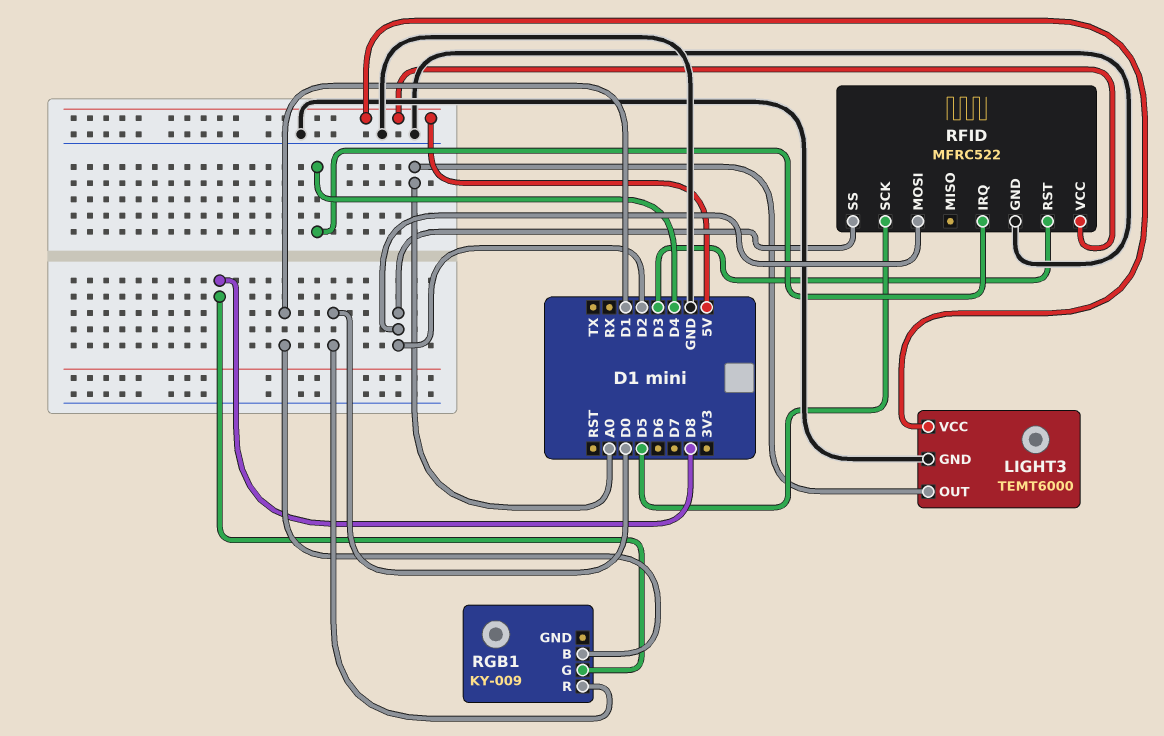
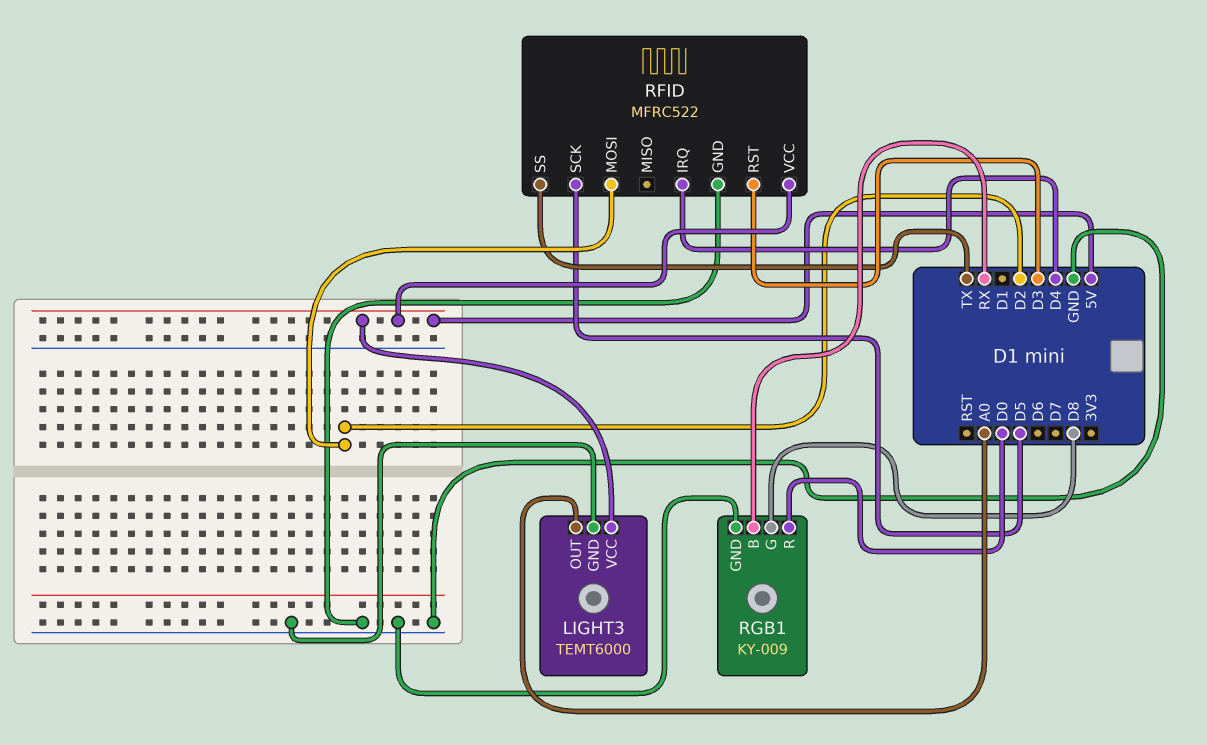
RFID pin SS: D2 -> TX
RGB1 pin B: D1 -> RX
RGB1 pin GND: none -> GND

